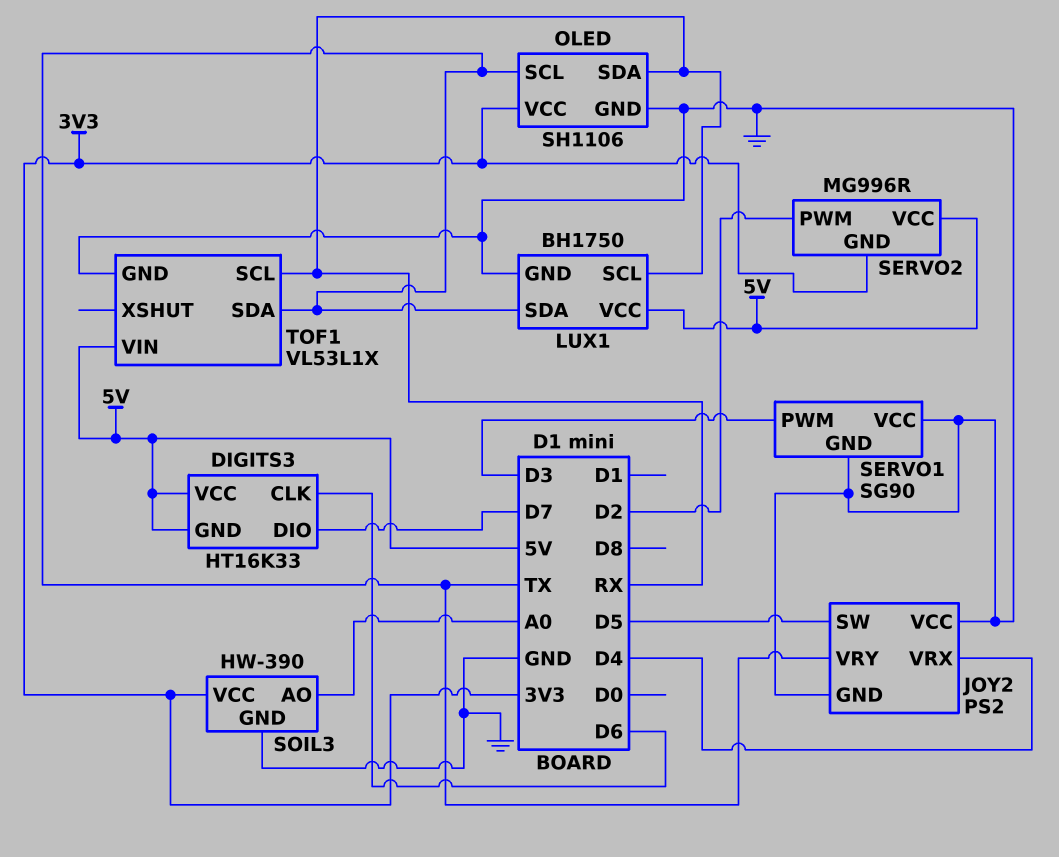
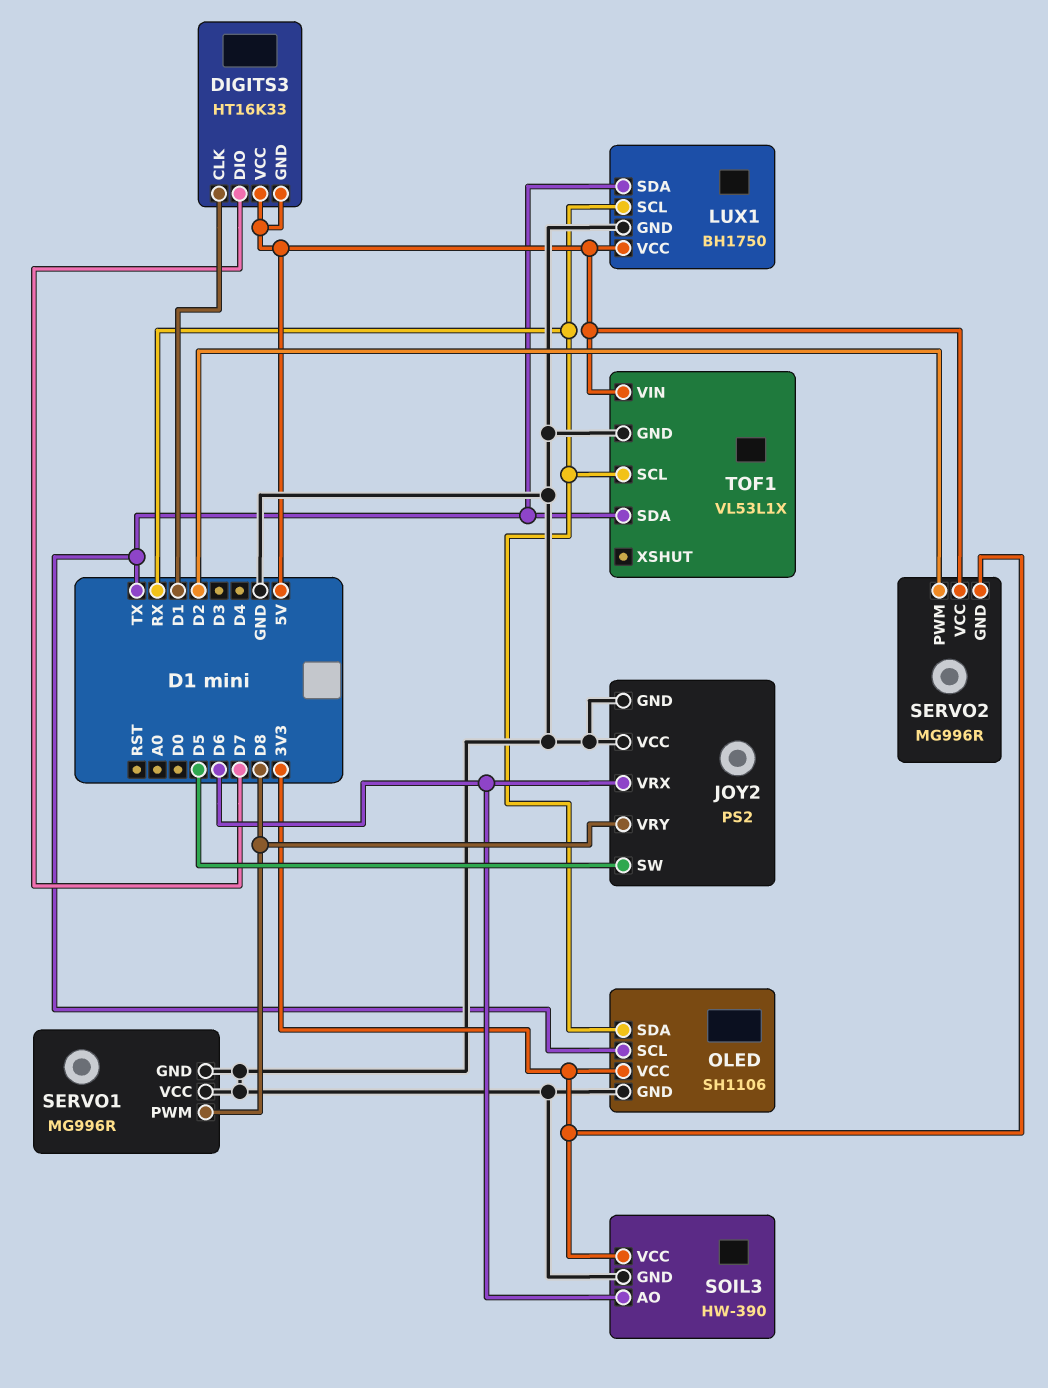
DIGITS3 pin CLK: D6 -> D1
JOY2 pin VRX: D4 -> D6
JOY2 pin VRY: TX -> D8
SERVO1: SG90 -> MG996R
SERVO1 pin PWM: D3 -> D8
SOIL3 pin AO: A0 -> D6

